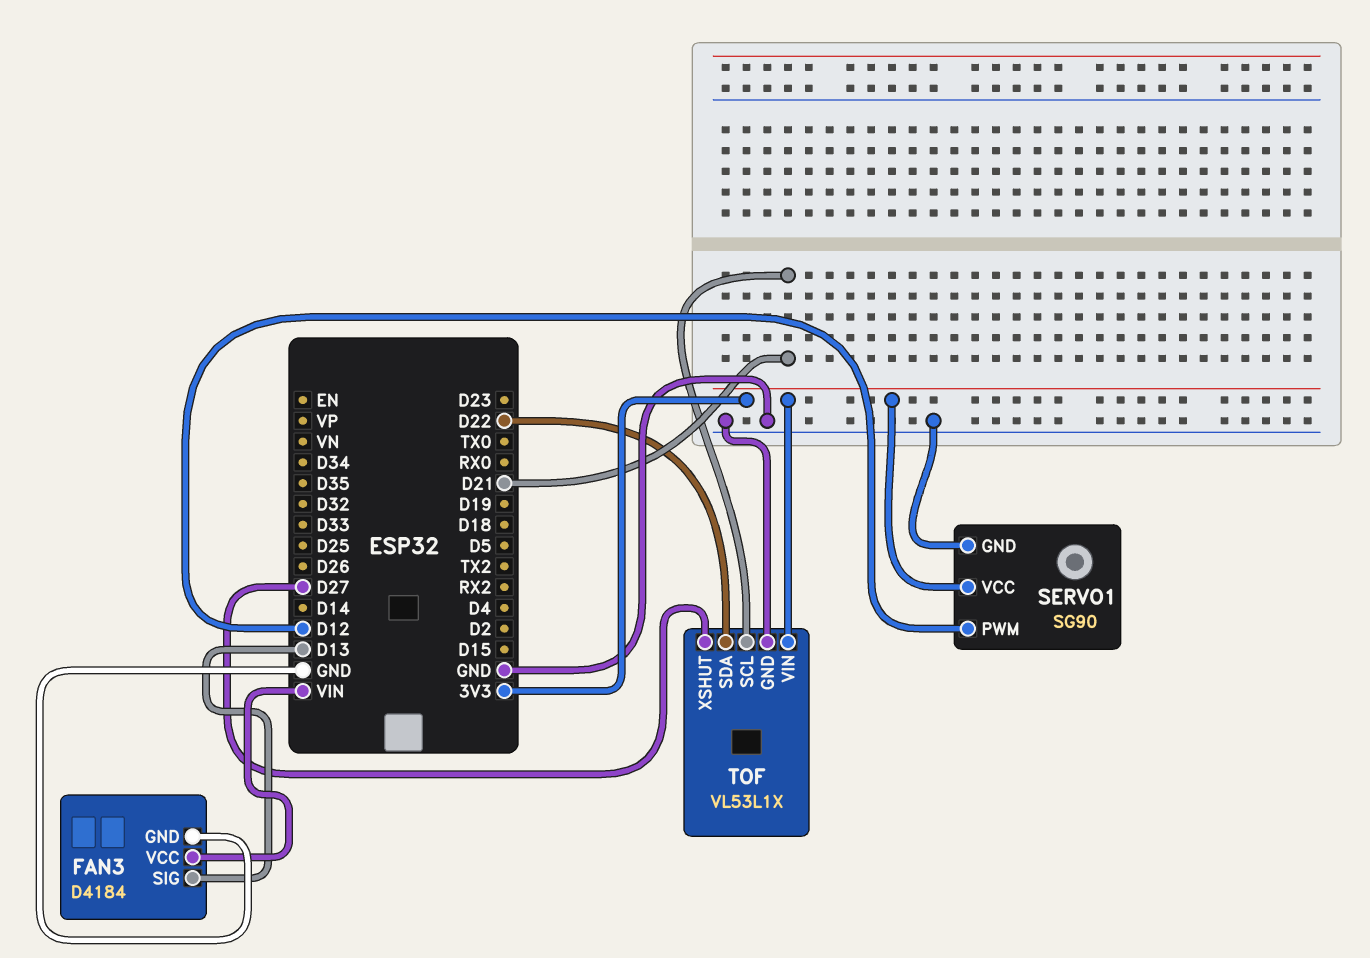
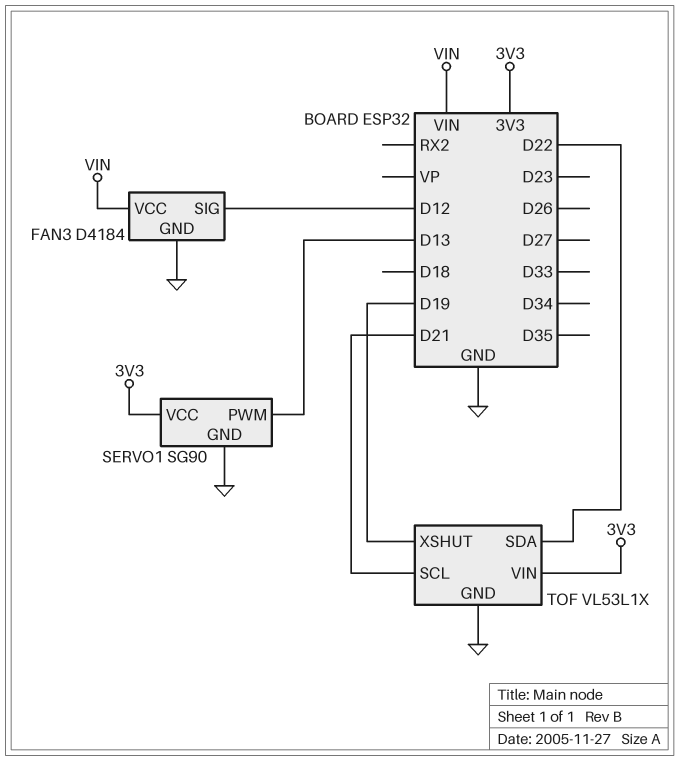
FAN3 pin SIG: D13 -> D12
SERVO1 pin PWM: D12 -> D13
TOF pin XSHUT: D27 -> D19

